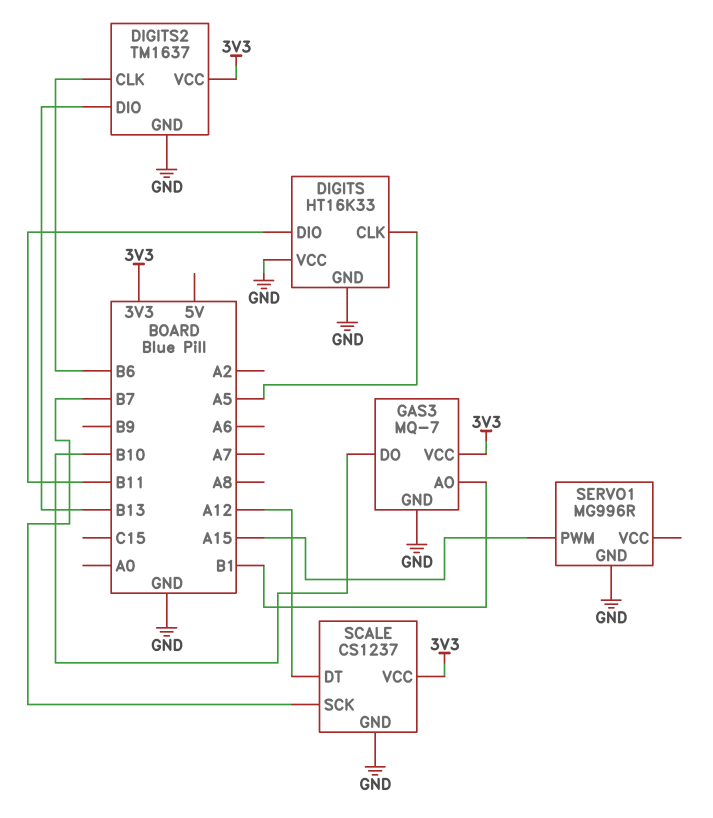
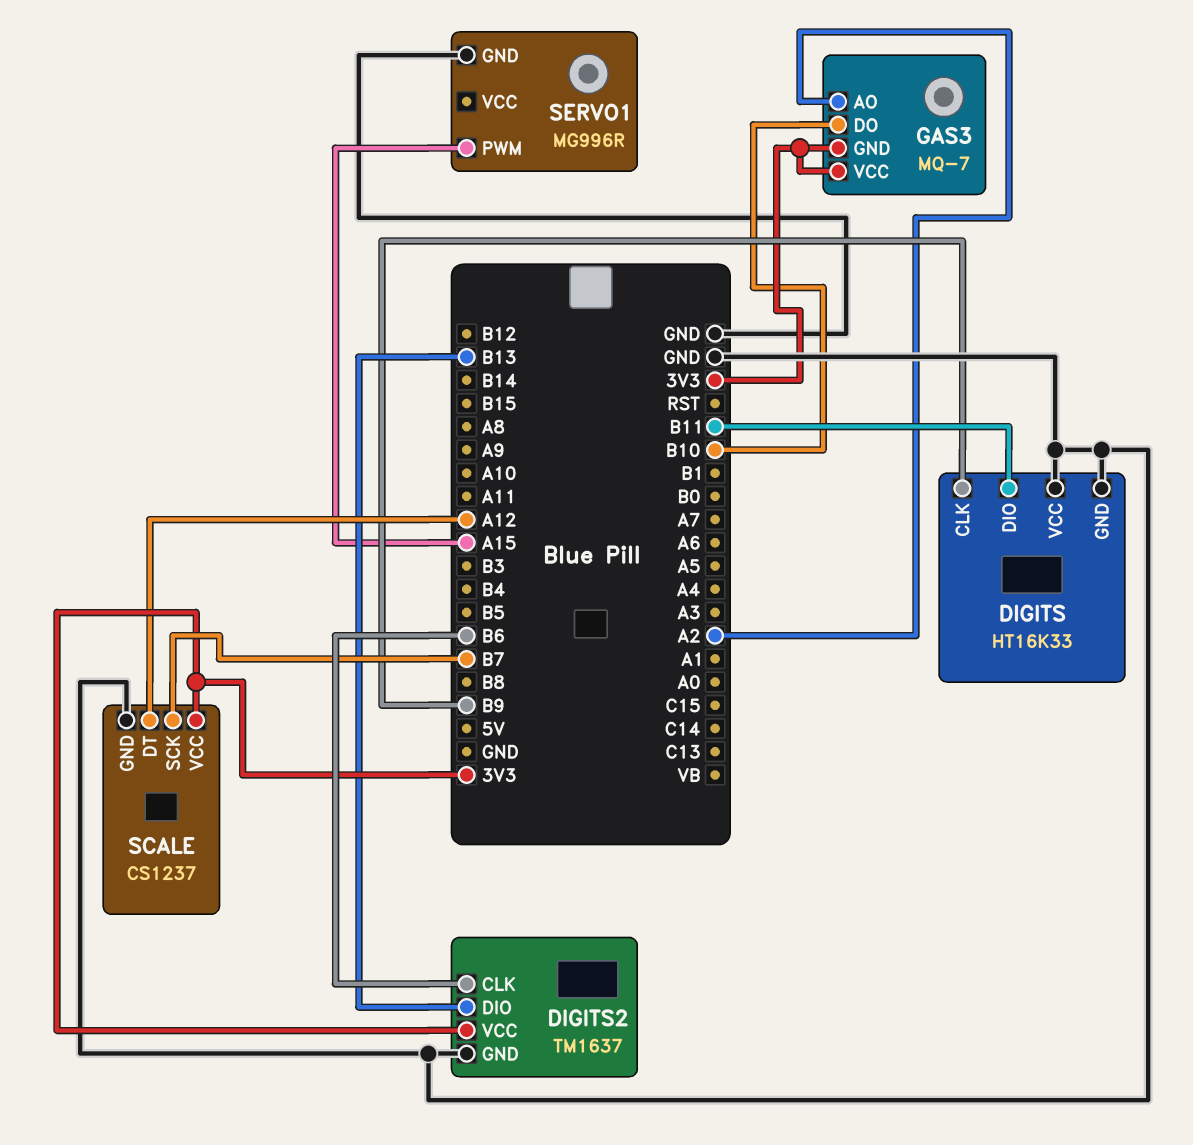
DIGITS pin CLK: A5 -> B9
GAS3 pin AO: B1 -> A2
GAS3 pin GND: GND -> 3V3

